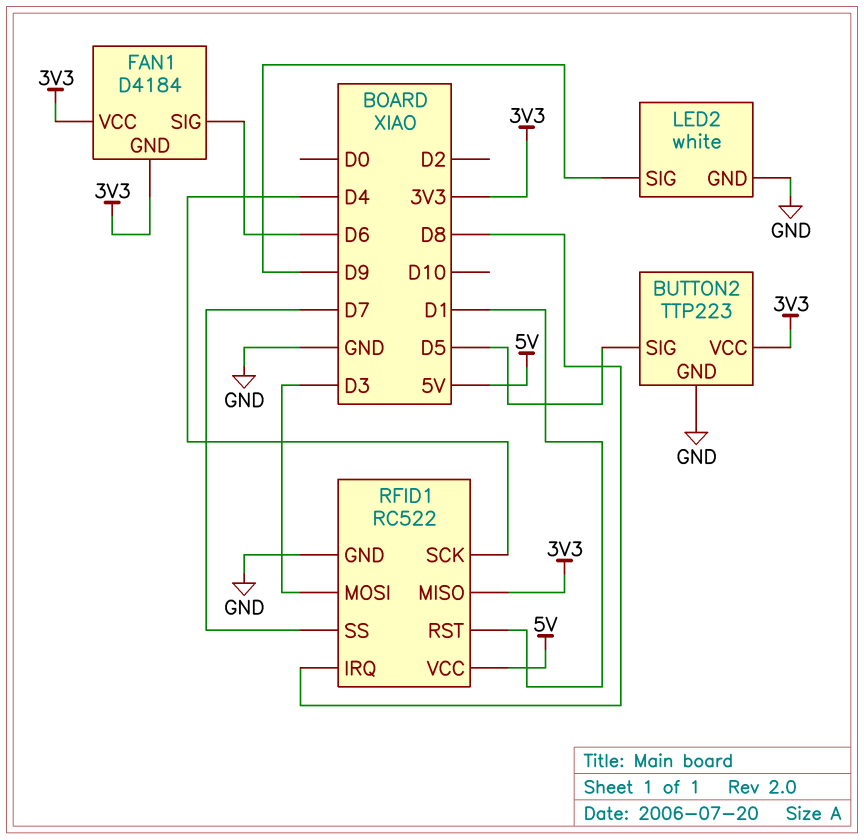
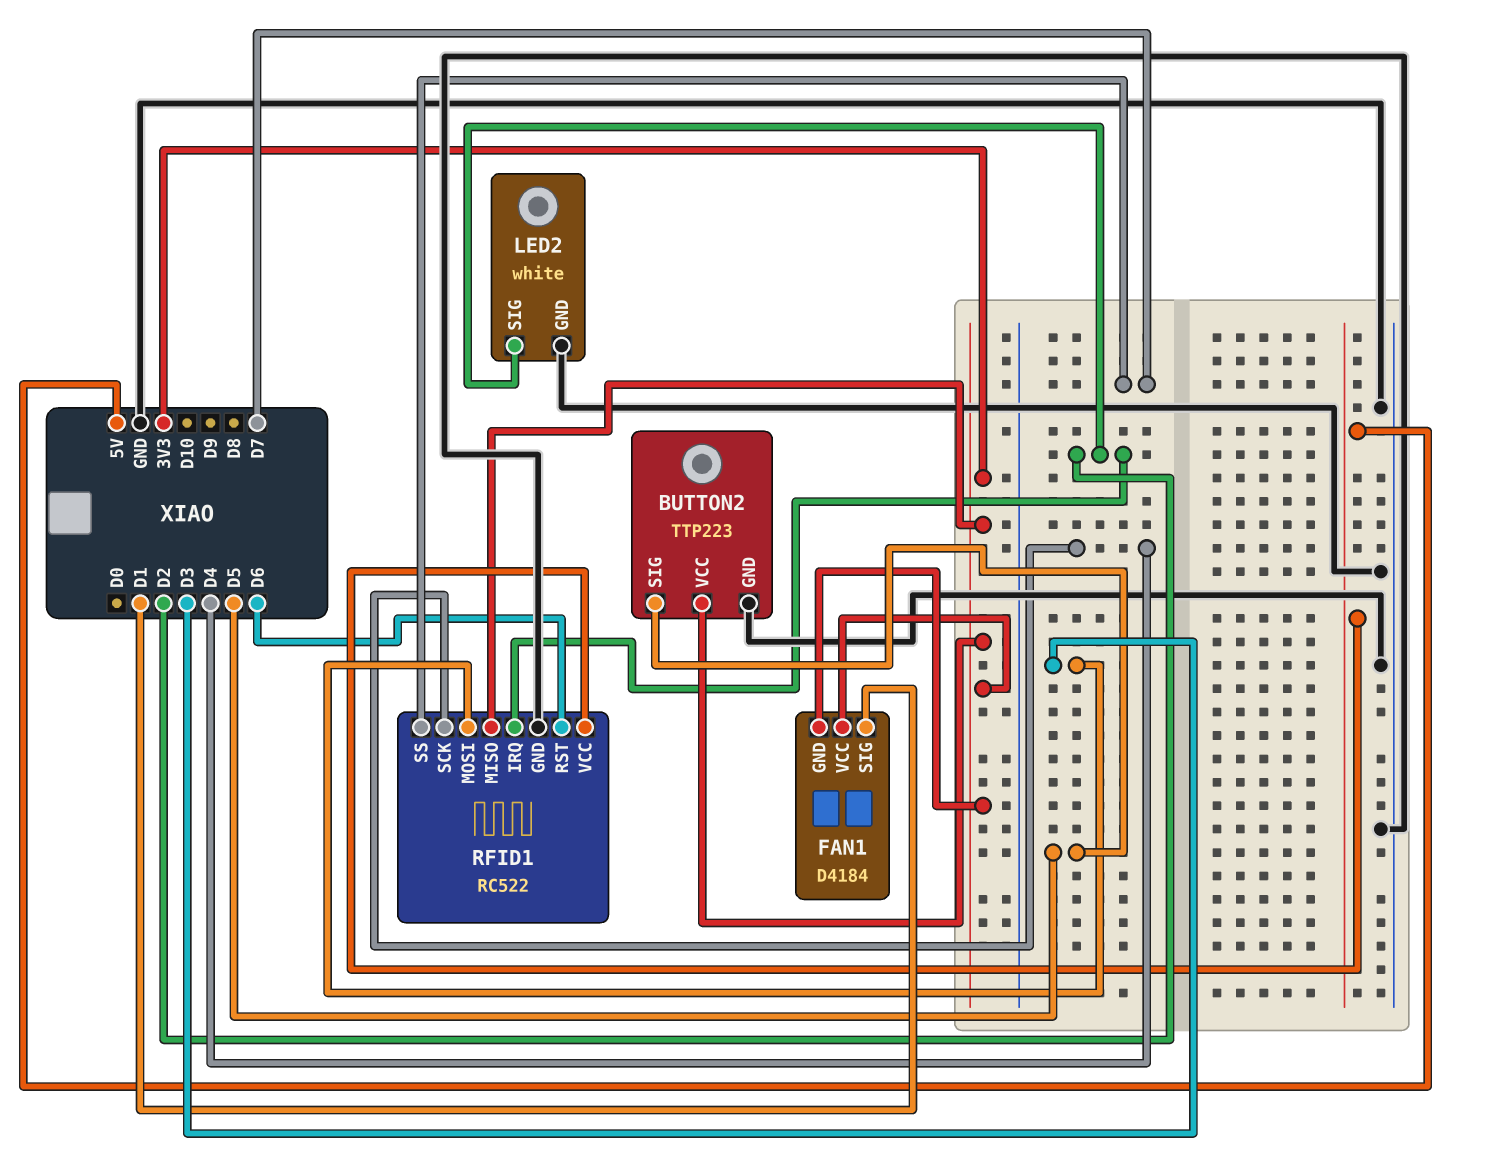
FAN1 pin SIG: D6 -> D1
LED2 pin SIG: D9 -> D2
RFID1 pin IRQ: D8 -> D2
RFID1 pin RST: D1 -> D6

